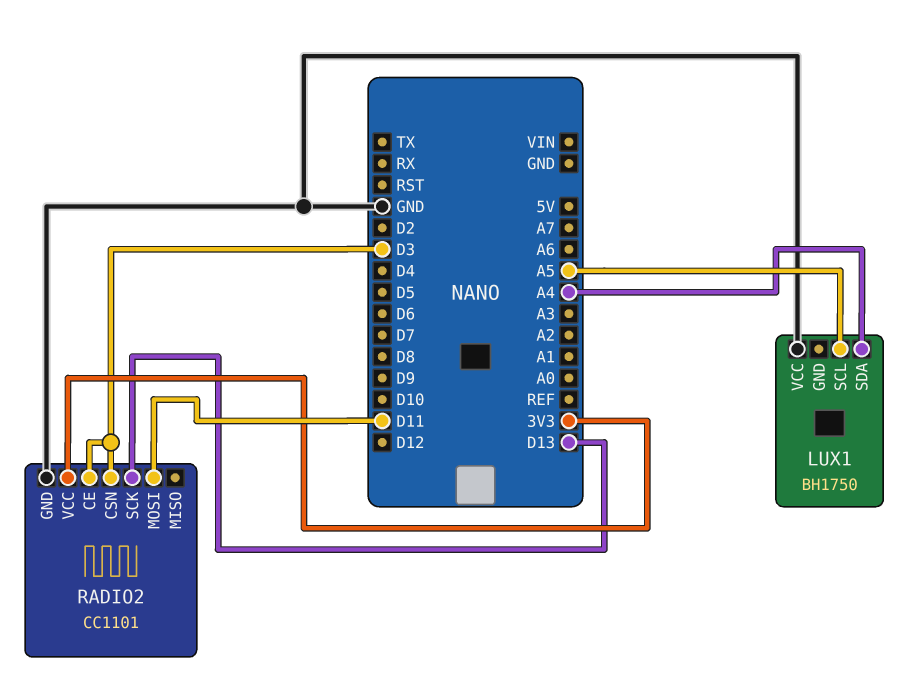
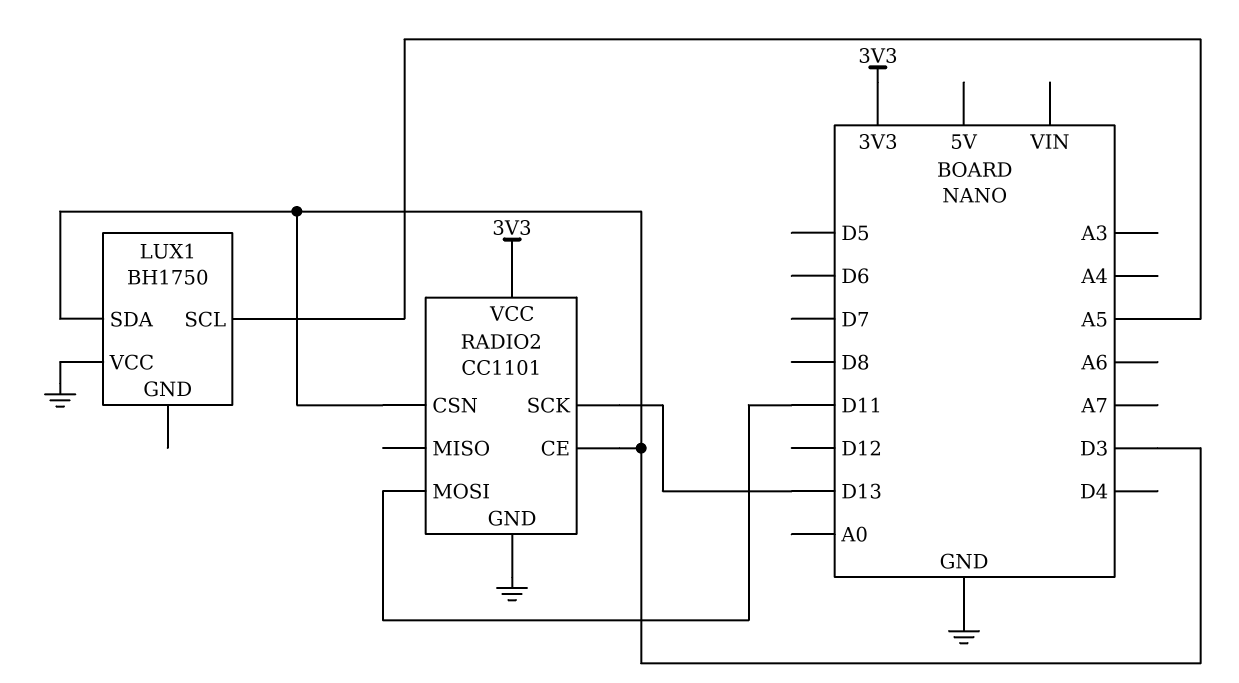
LUX1 pin SDA: A4 -> D3

